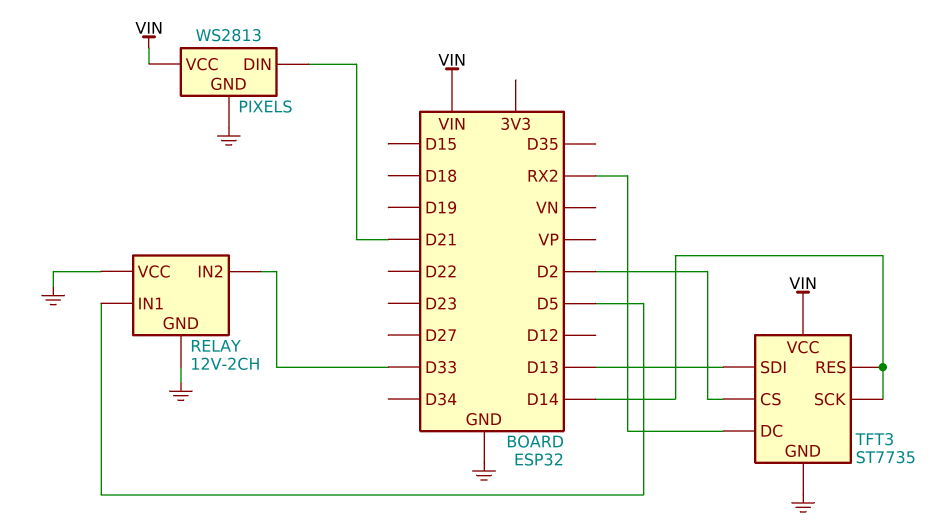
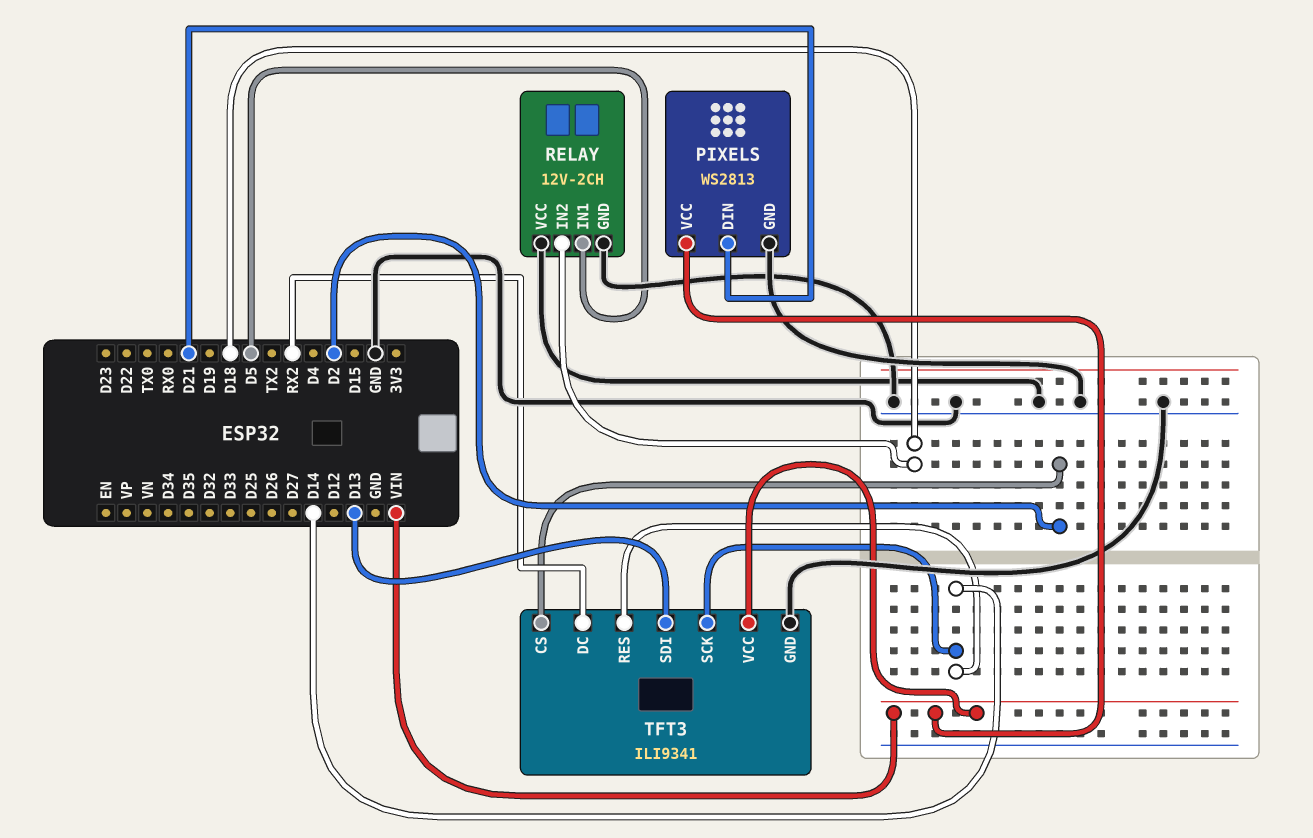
RELAY pin IN2: D33 -> D18
TFT3: ST7735 -> ILI9341

